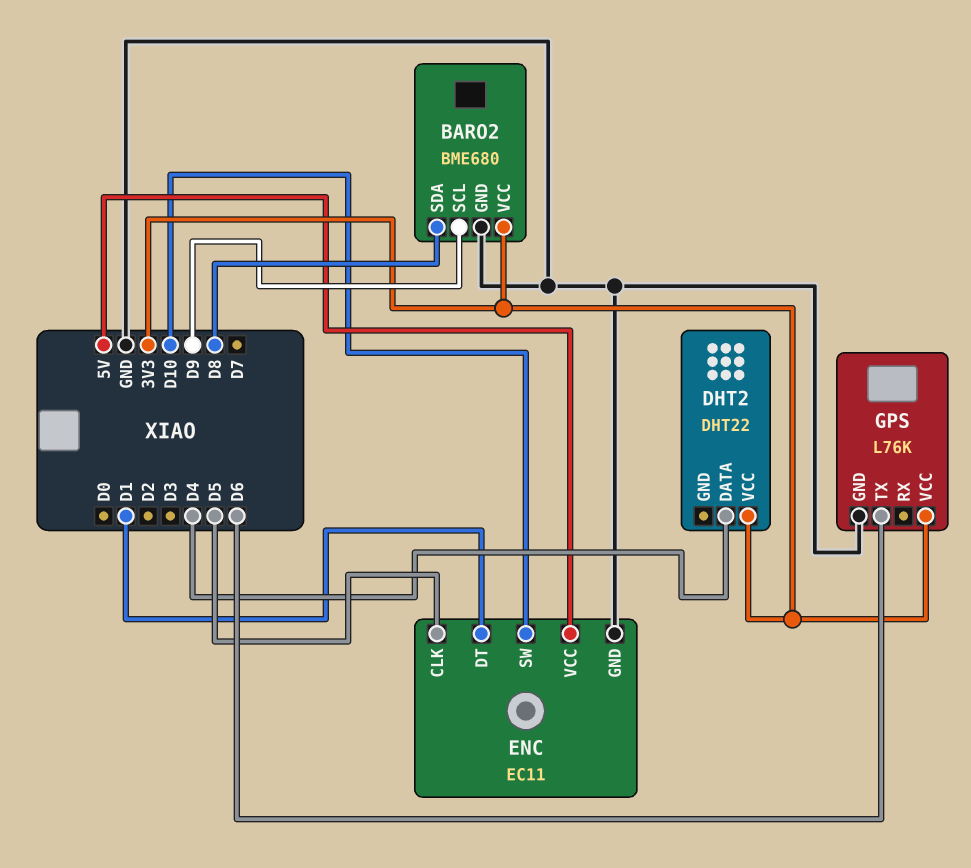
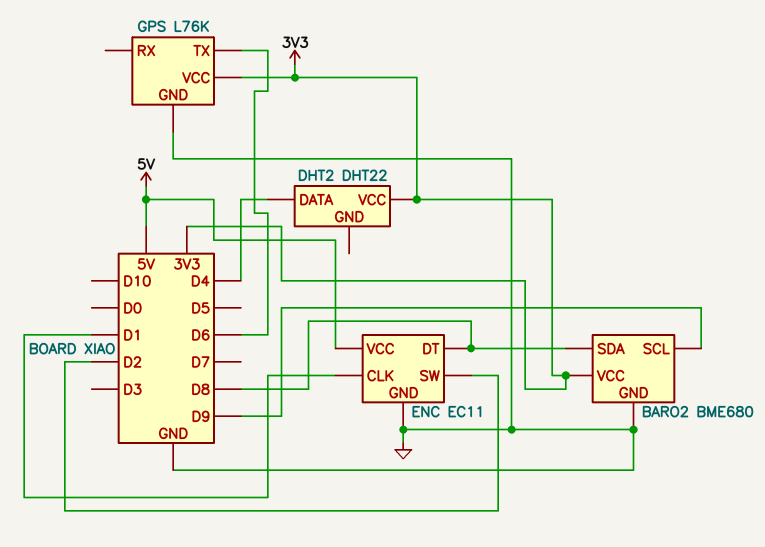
ENC pin CLK: D5 -> D1
ENC pin DT: D1 -> D8
ENC pin SW: D10 -> D2

